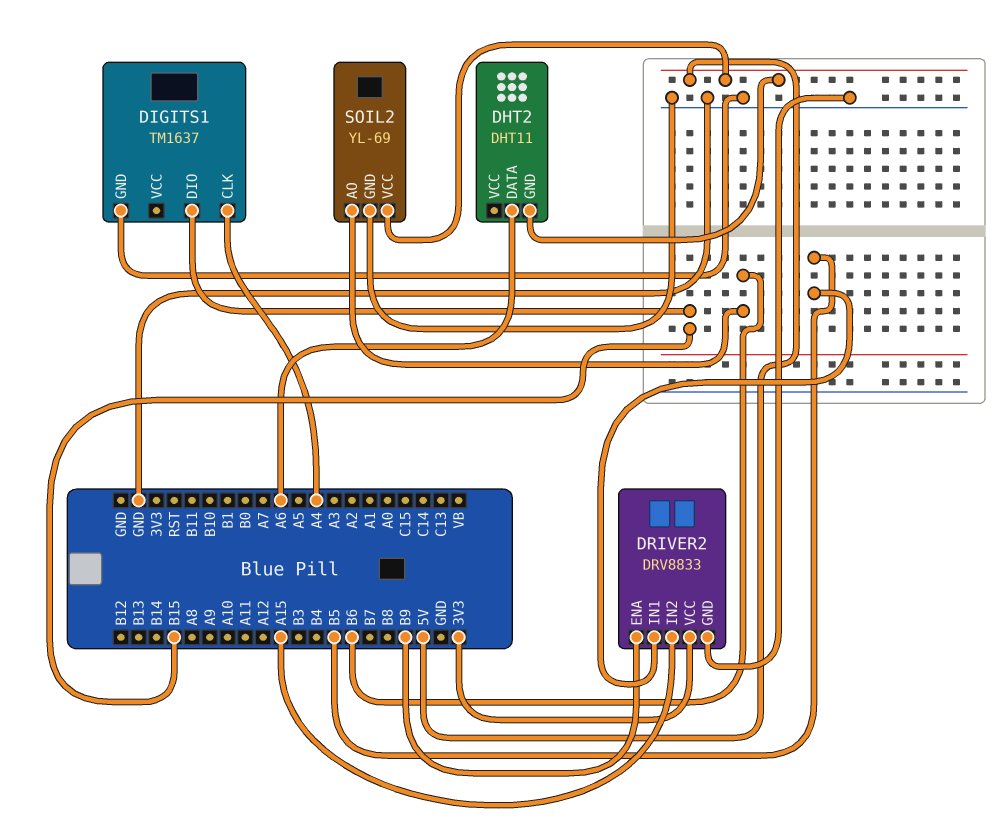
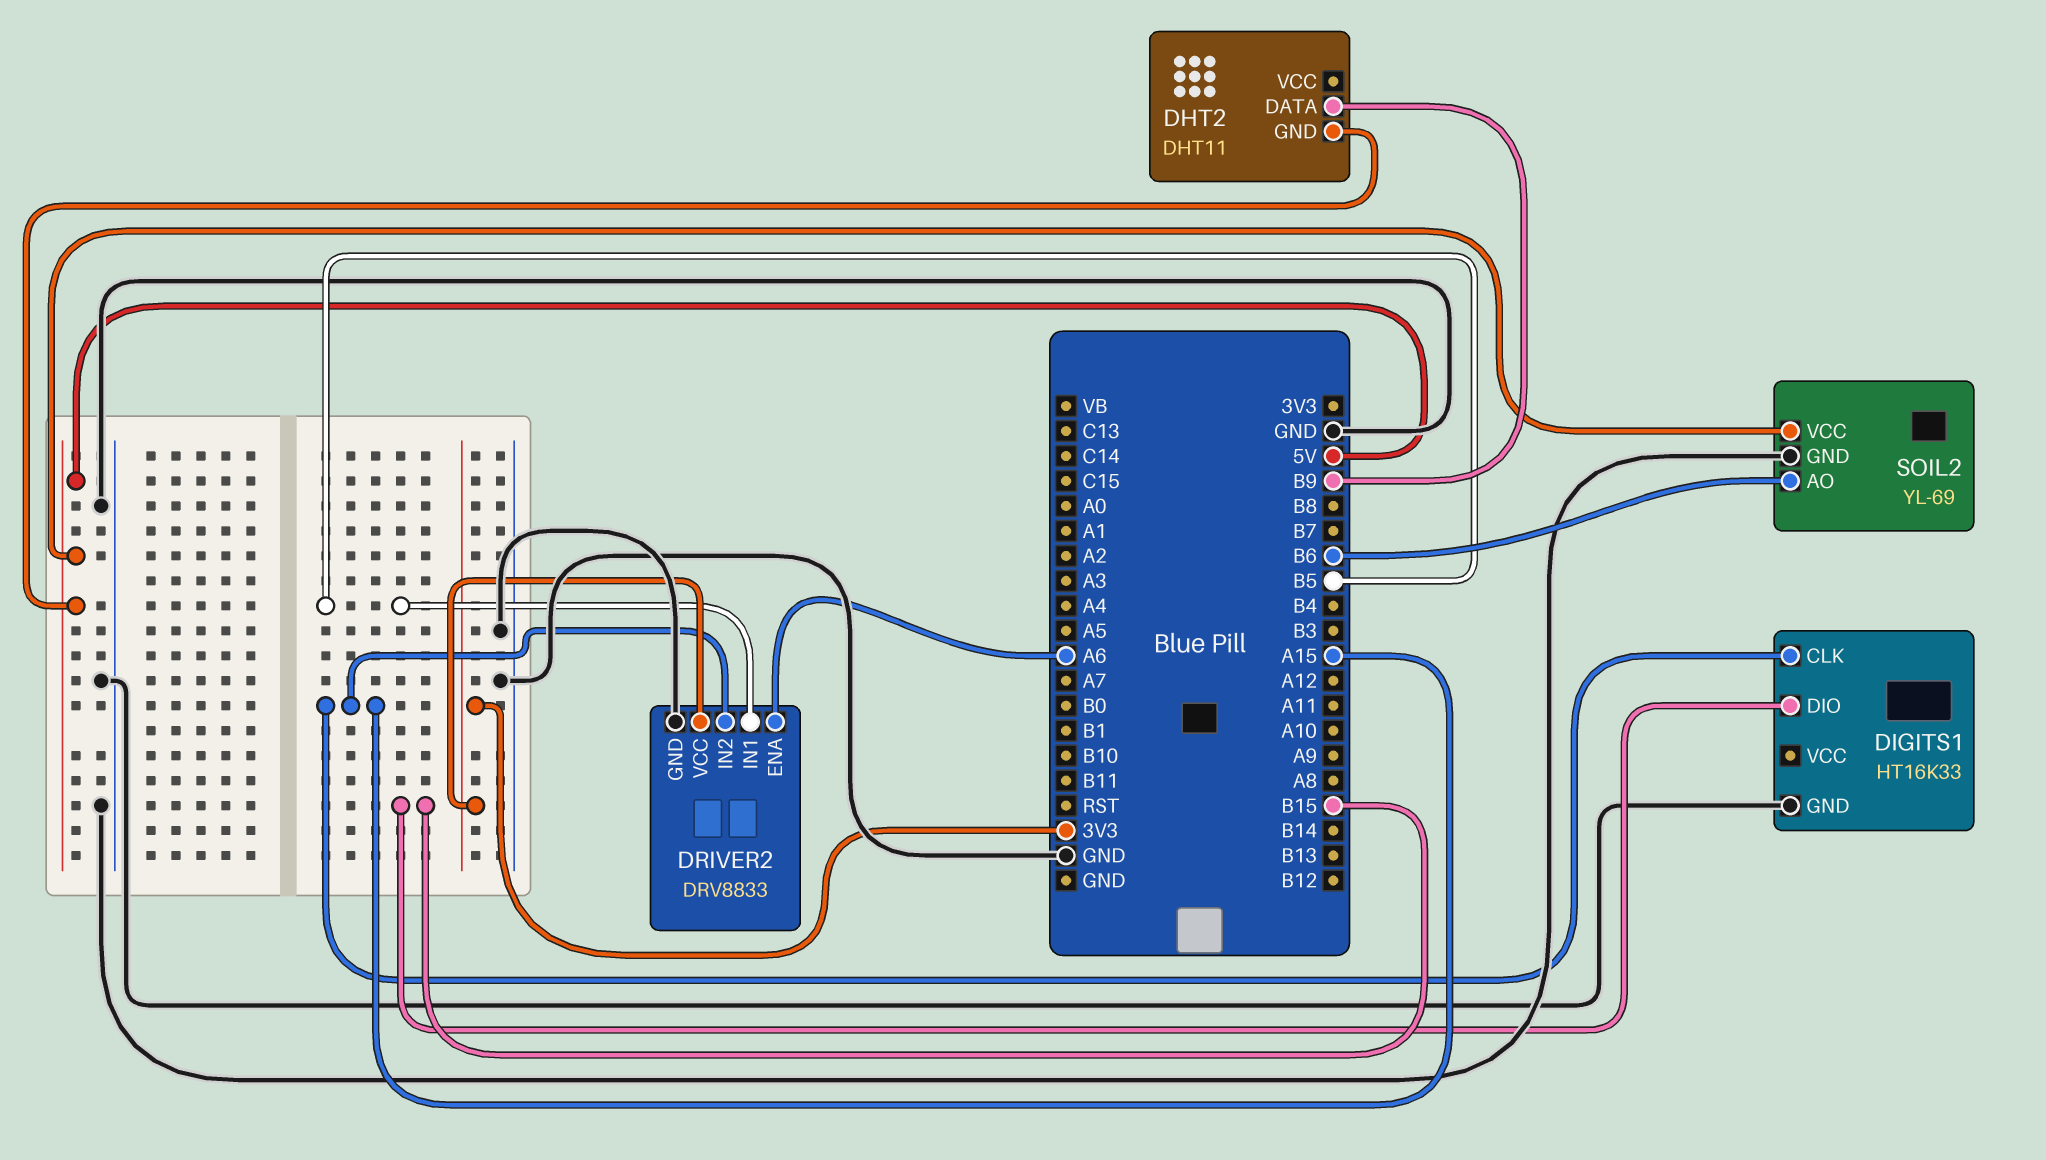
DHT2 pin DATA: A6 -> B9
DIGITS1: TM1637 -> HT16K33
DIGITS1 pin CLK: A4 -> A15
DRIVER2 pin ENA: B9 -> A6

